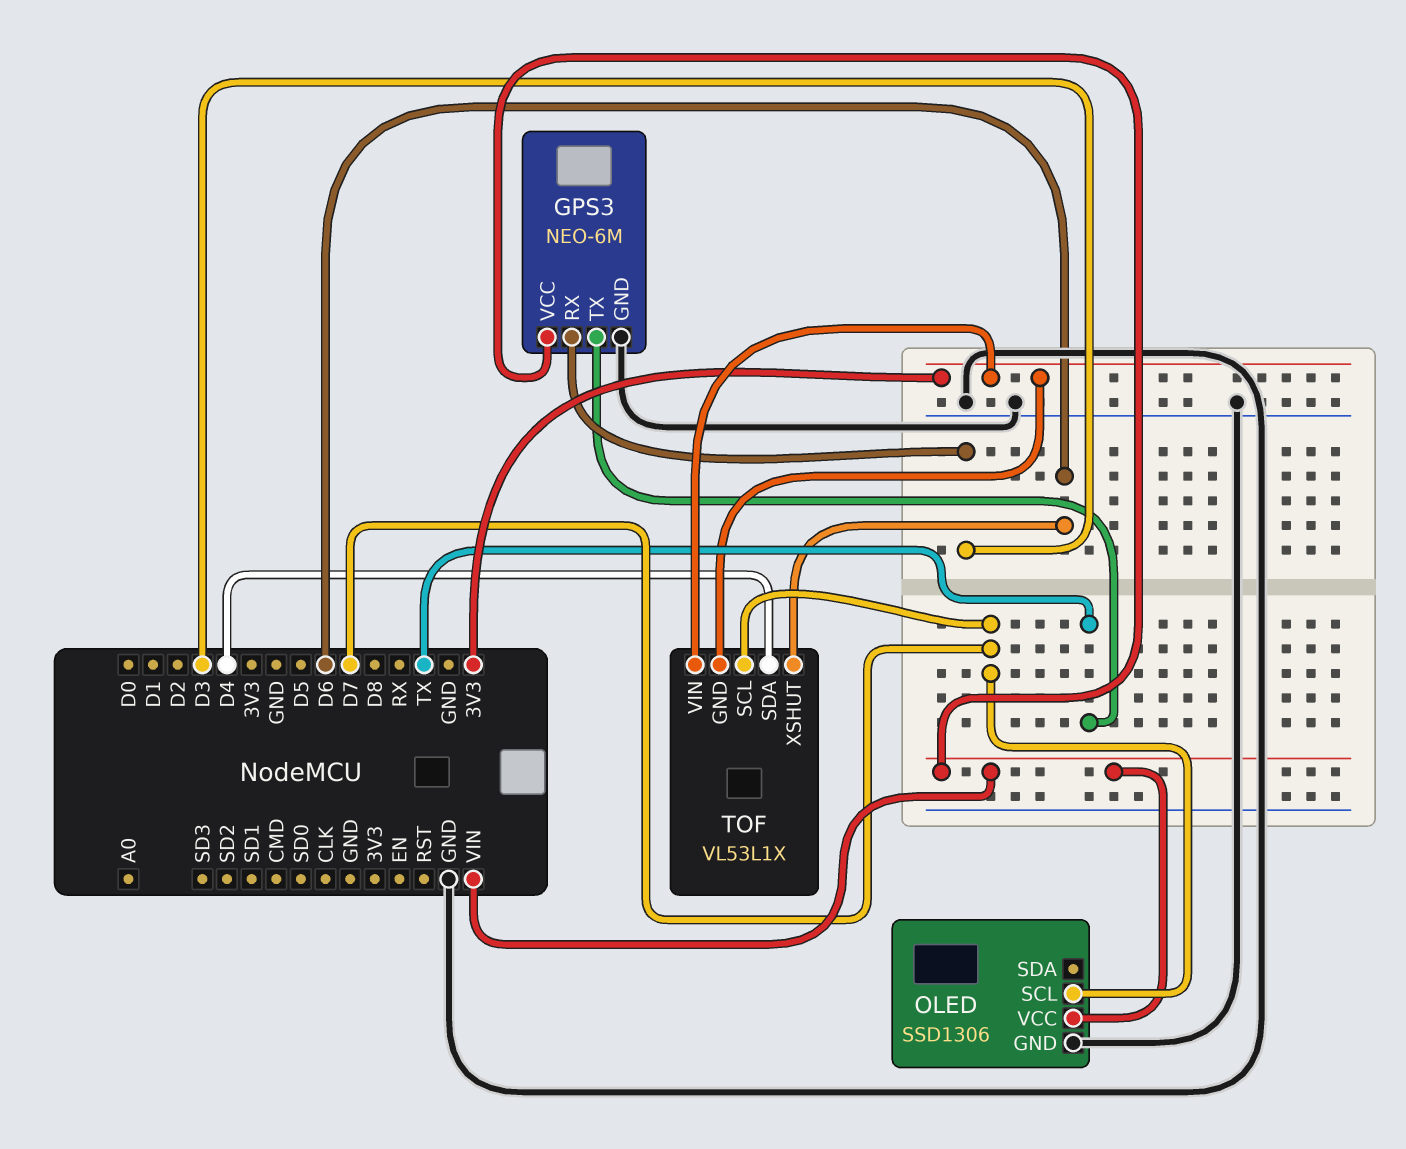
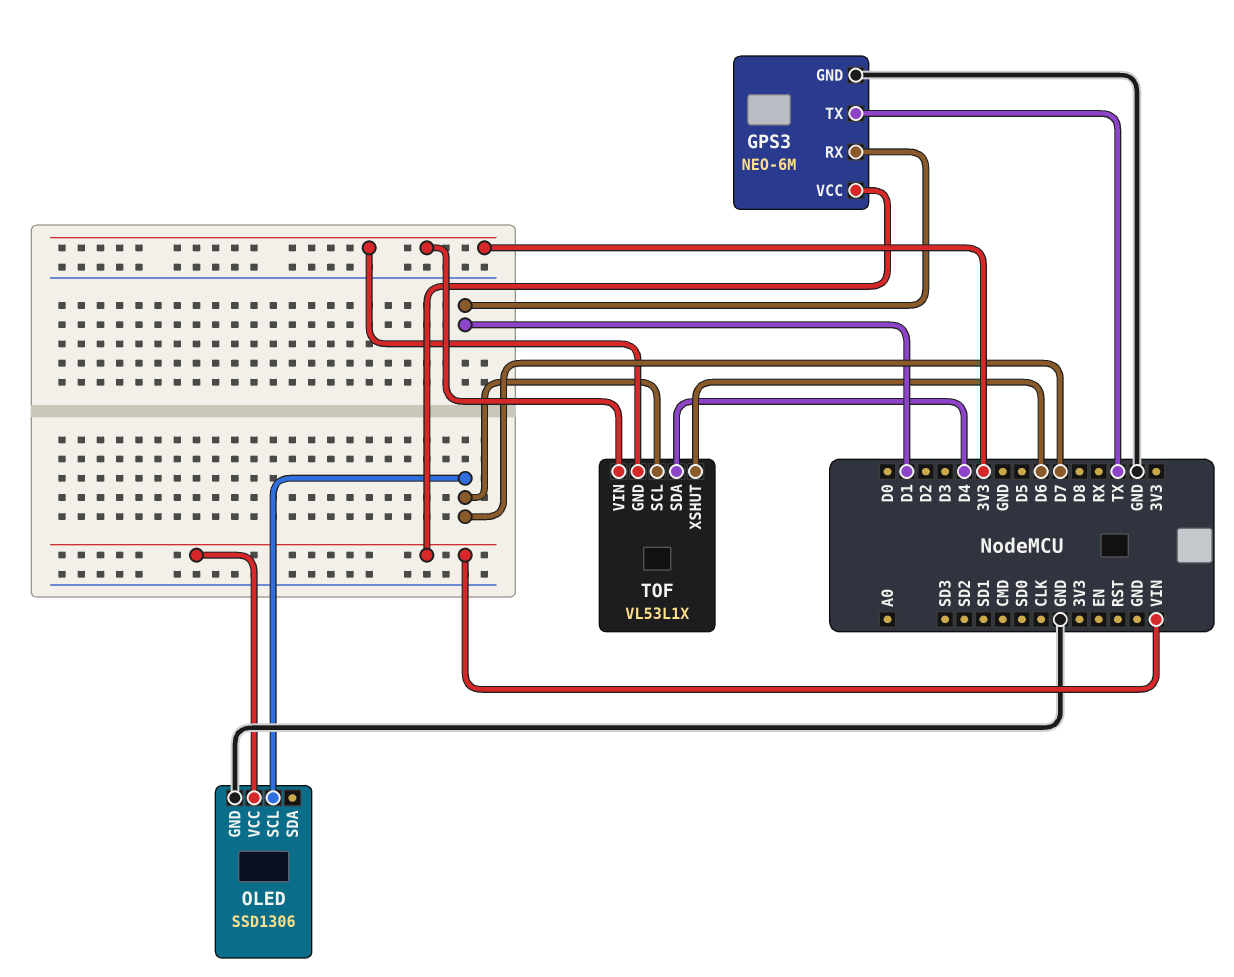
GPS3 pin RX: D3 -> D1

